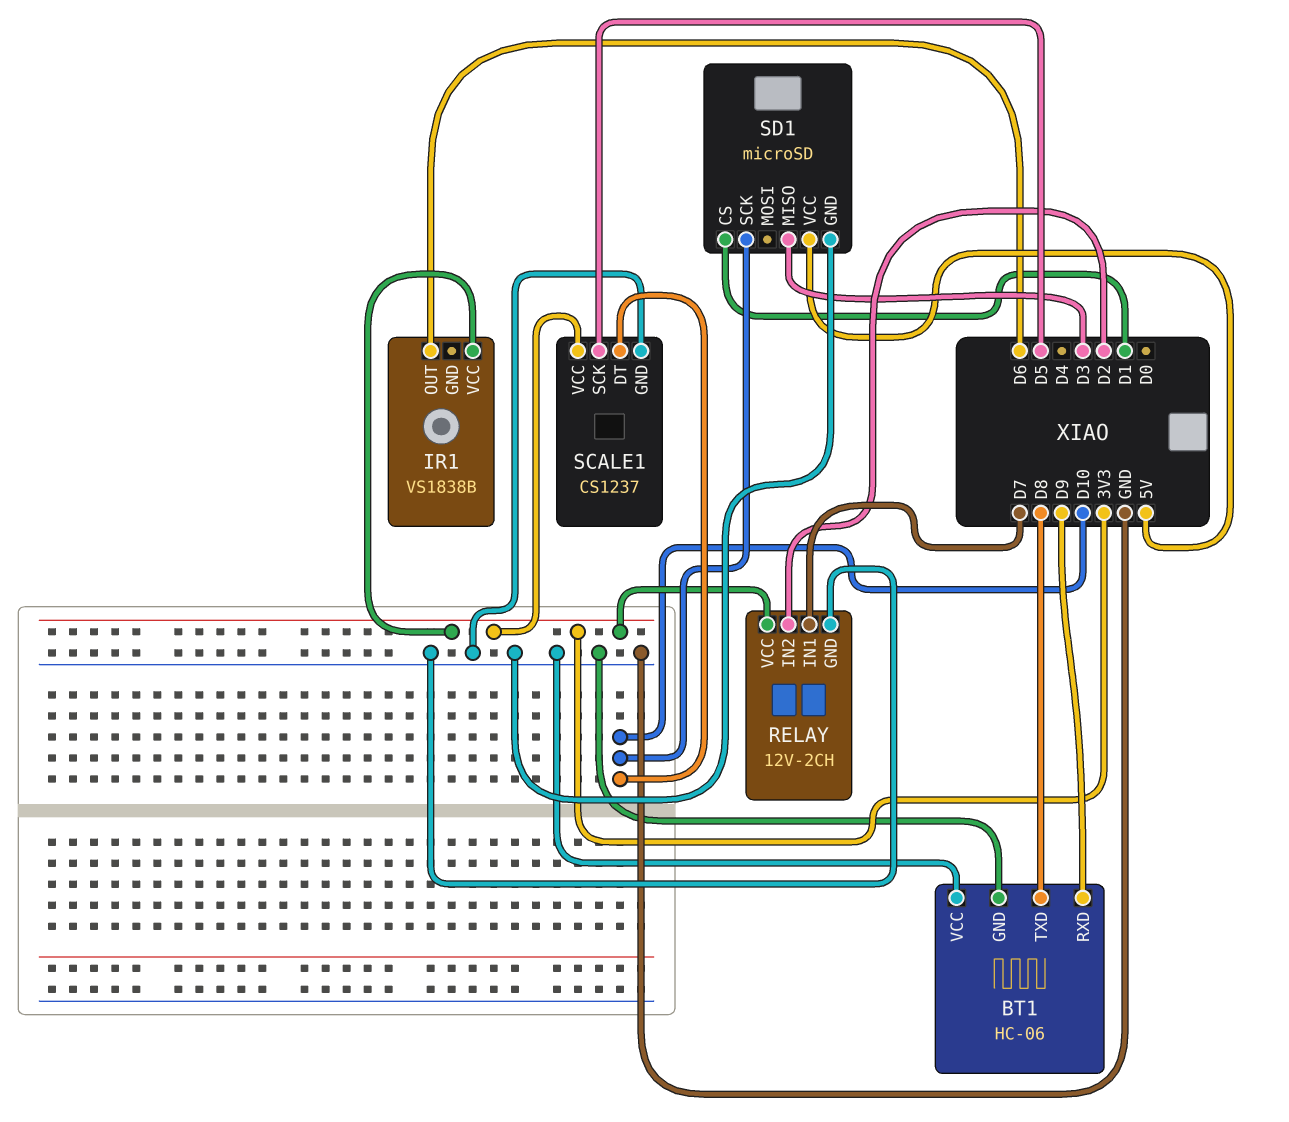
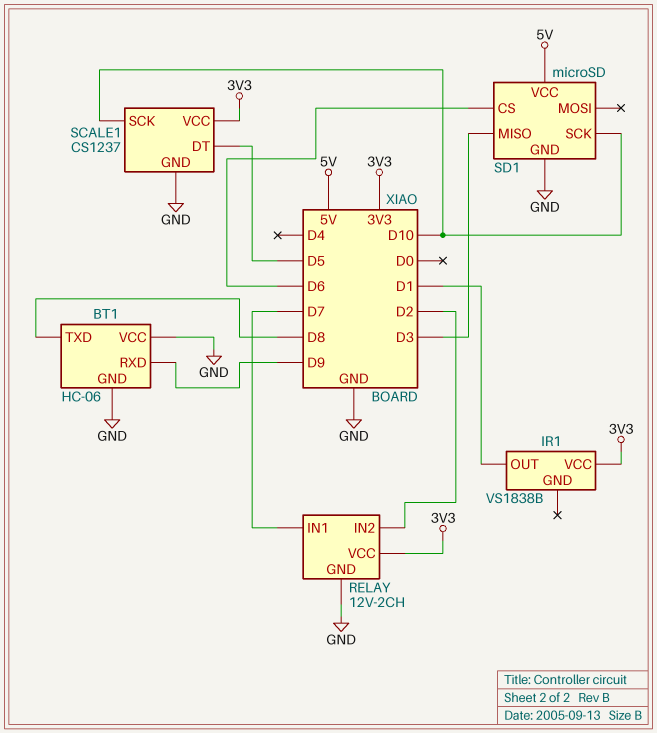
IR1 pin OUT: D6 -> D1
SCALE1 pin DT: D10 -> D5
SCALE1 pin SCK: D5 -> D10
SD1 pin CS: D1 -> D6

